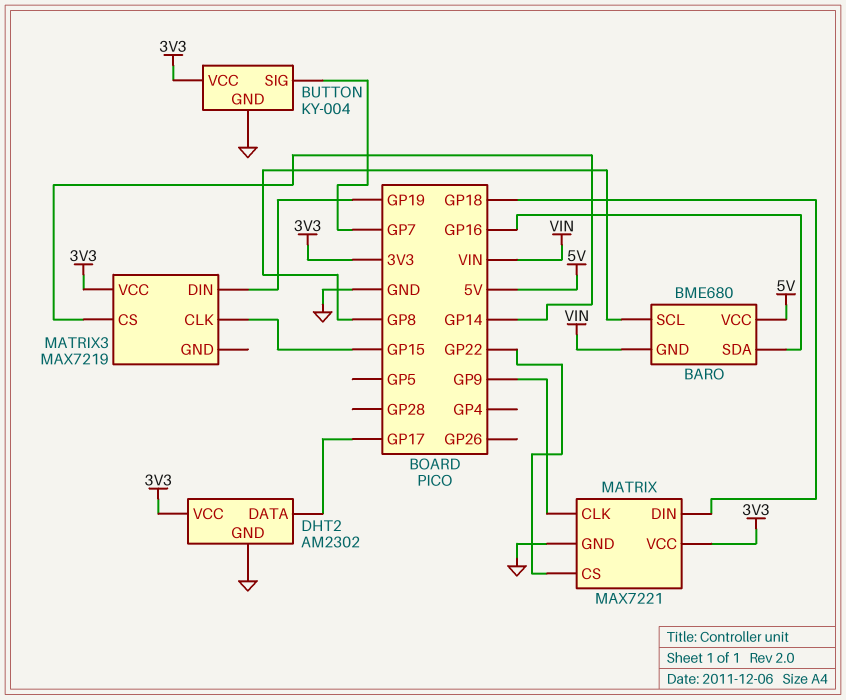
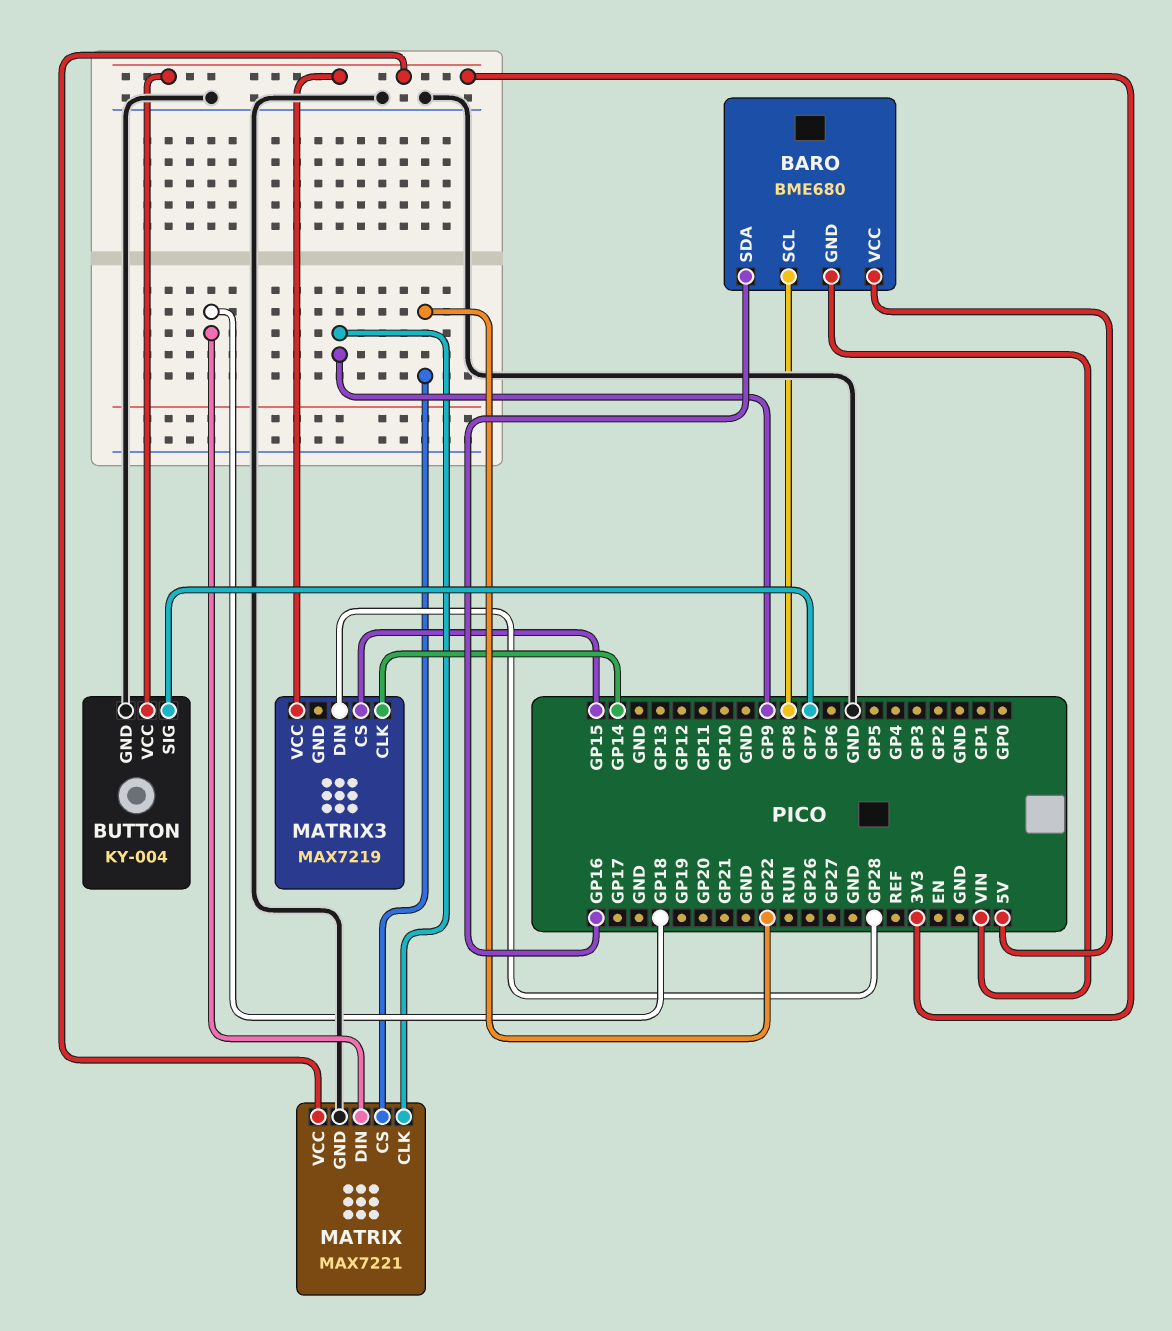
DHT2: AM2302 -> none
DHT2 pin DATA: GP17 -> none
DHT2 pin GND: GND -> none
DHT2 pin VCC: 3V3 -> none
MATRIX3 pin CLK: GP15 -> GP14
MATRIX3 pin CS: GP14 -> GP15
MATRIX3 pin DIN: GP19 -> GP28

